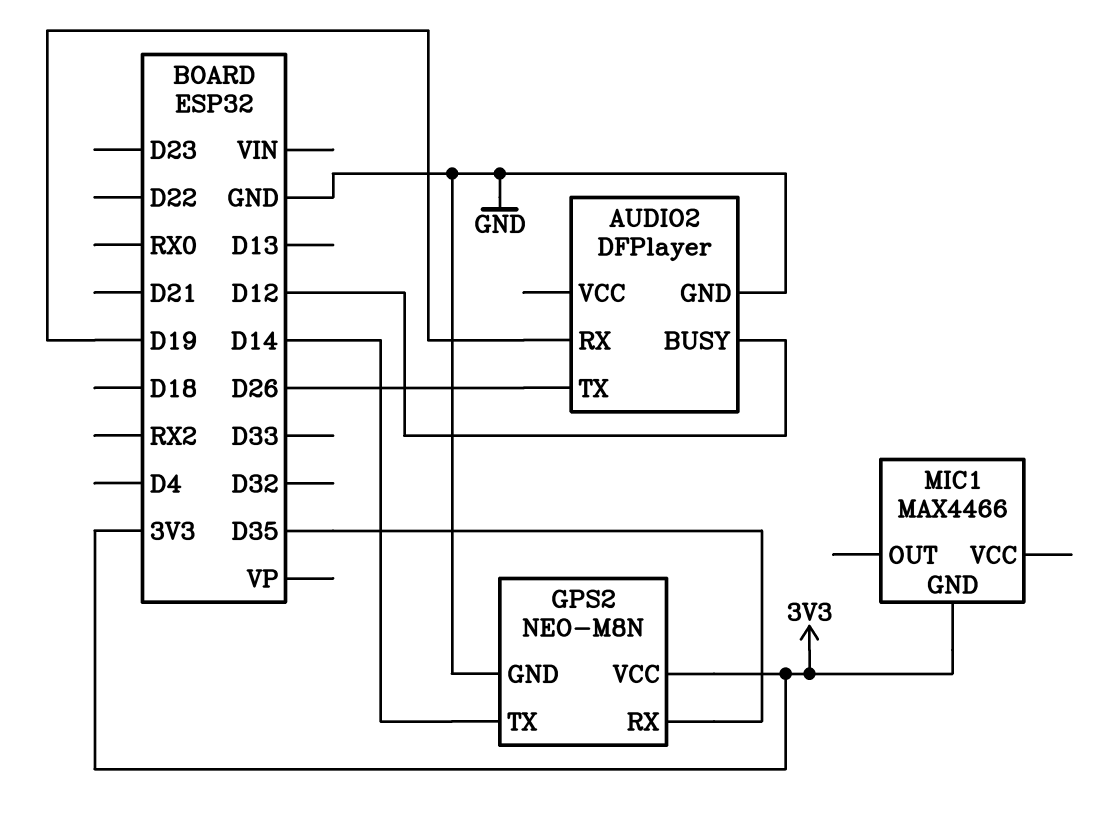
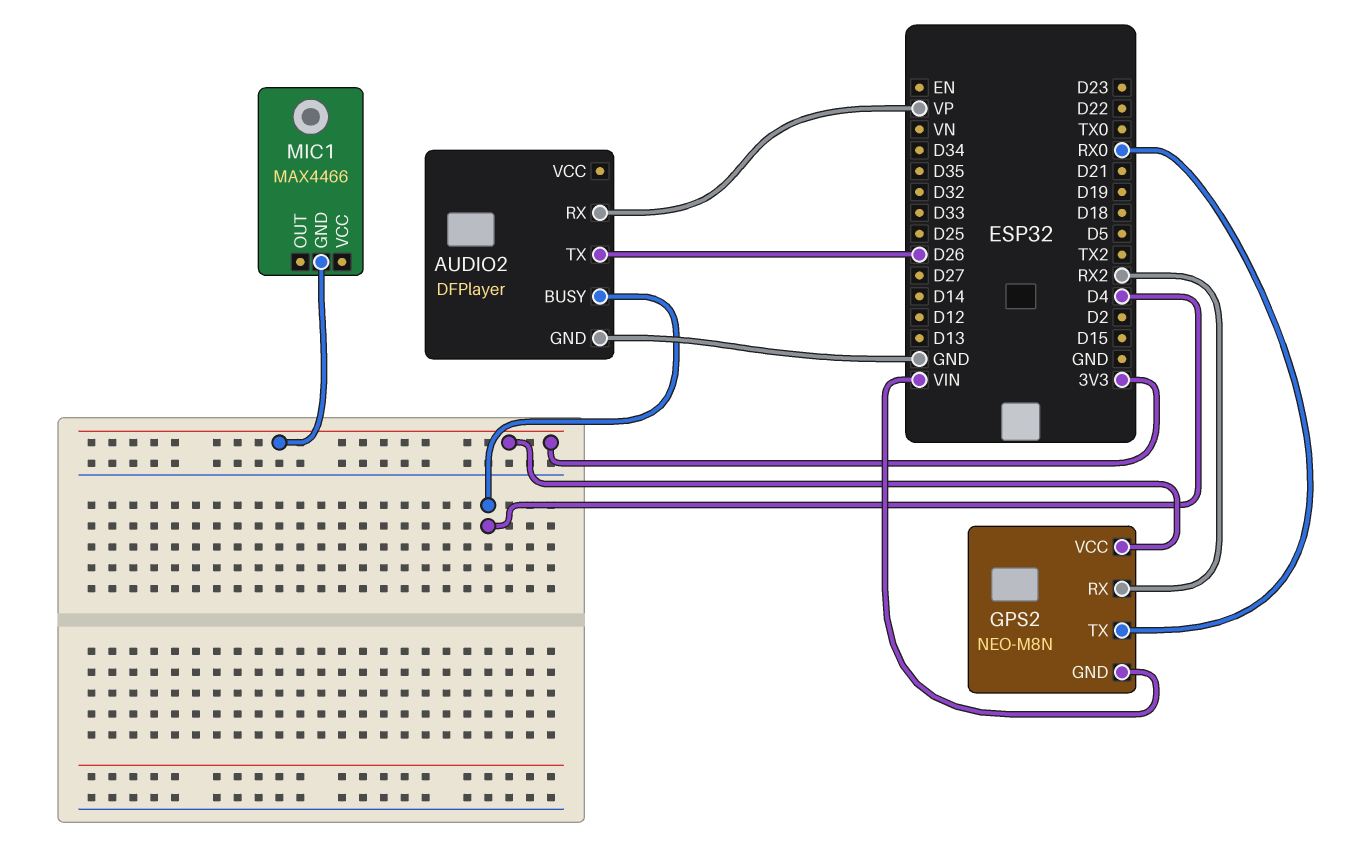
AUDIO2 pin BUSY: D12 -> D4
AUDIO2 pin RX: D19 -> VP
GPS2 pin GND: GND -> VIN
GPS2 pin RX: D35 -> RX2
GPS2 pin TX: D14 -> RX0

